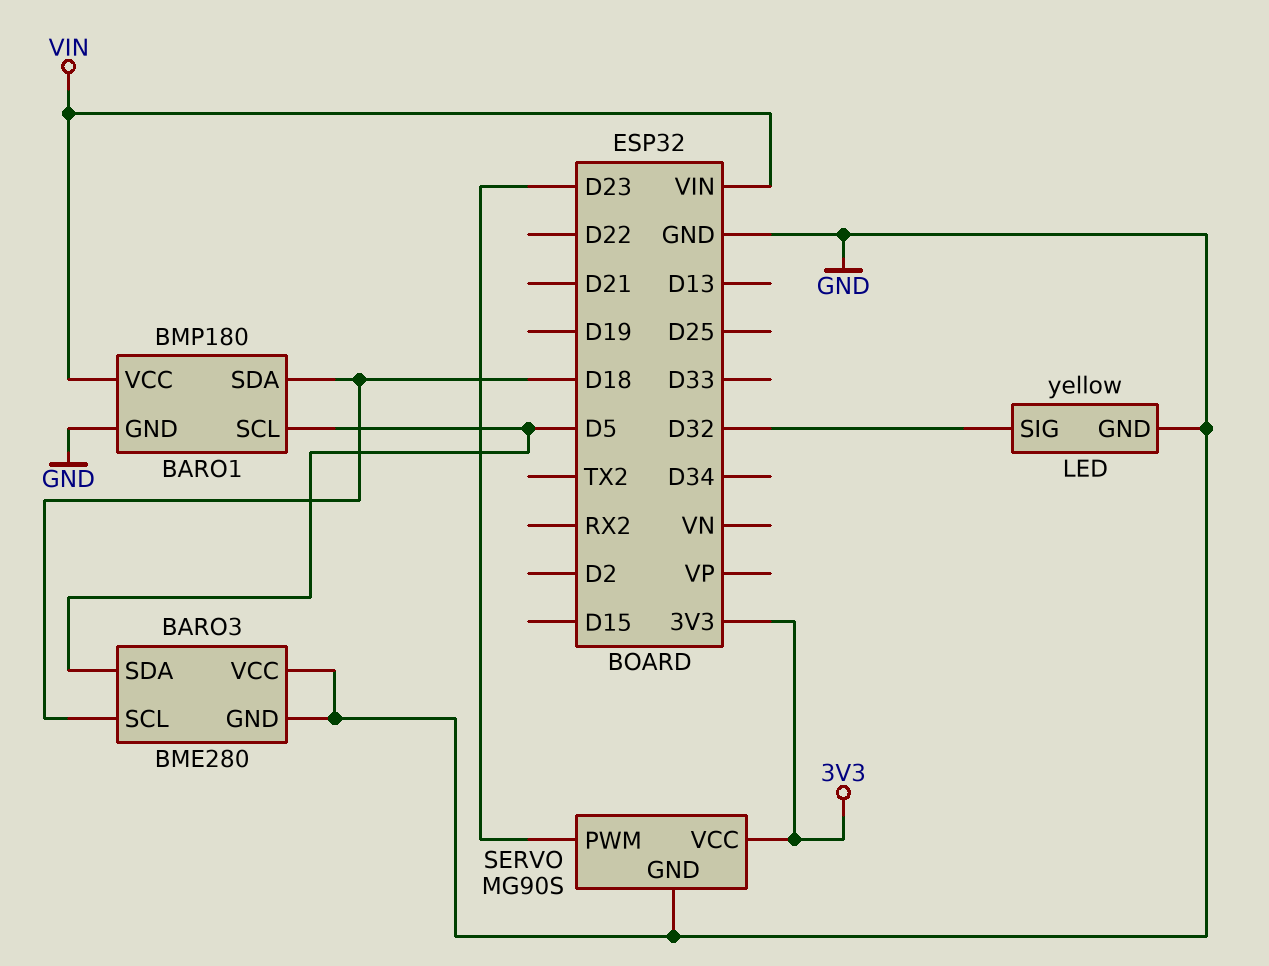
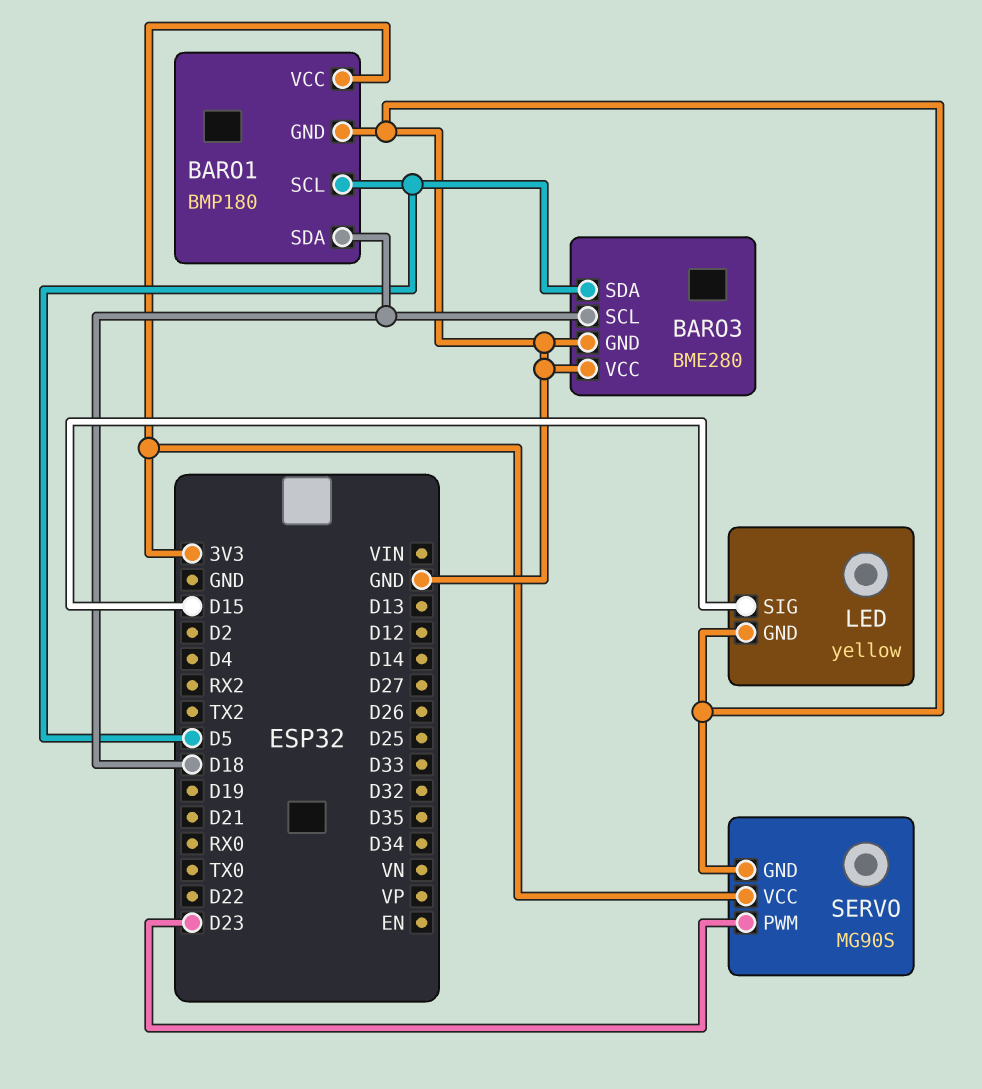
BARO1 pin VCC: VIN -> 3V3
LED pin SIG: D32 -> D15

